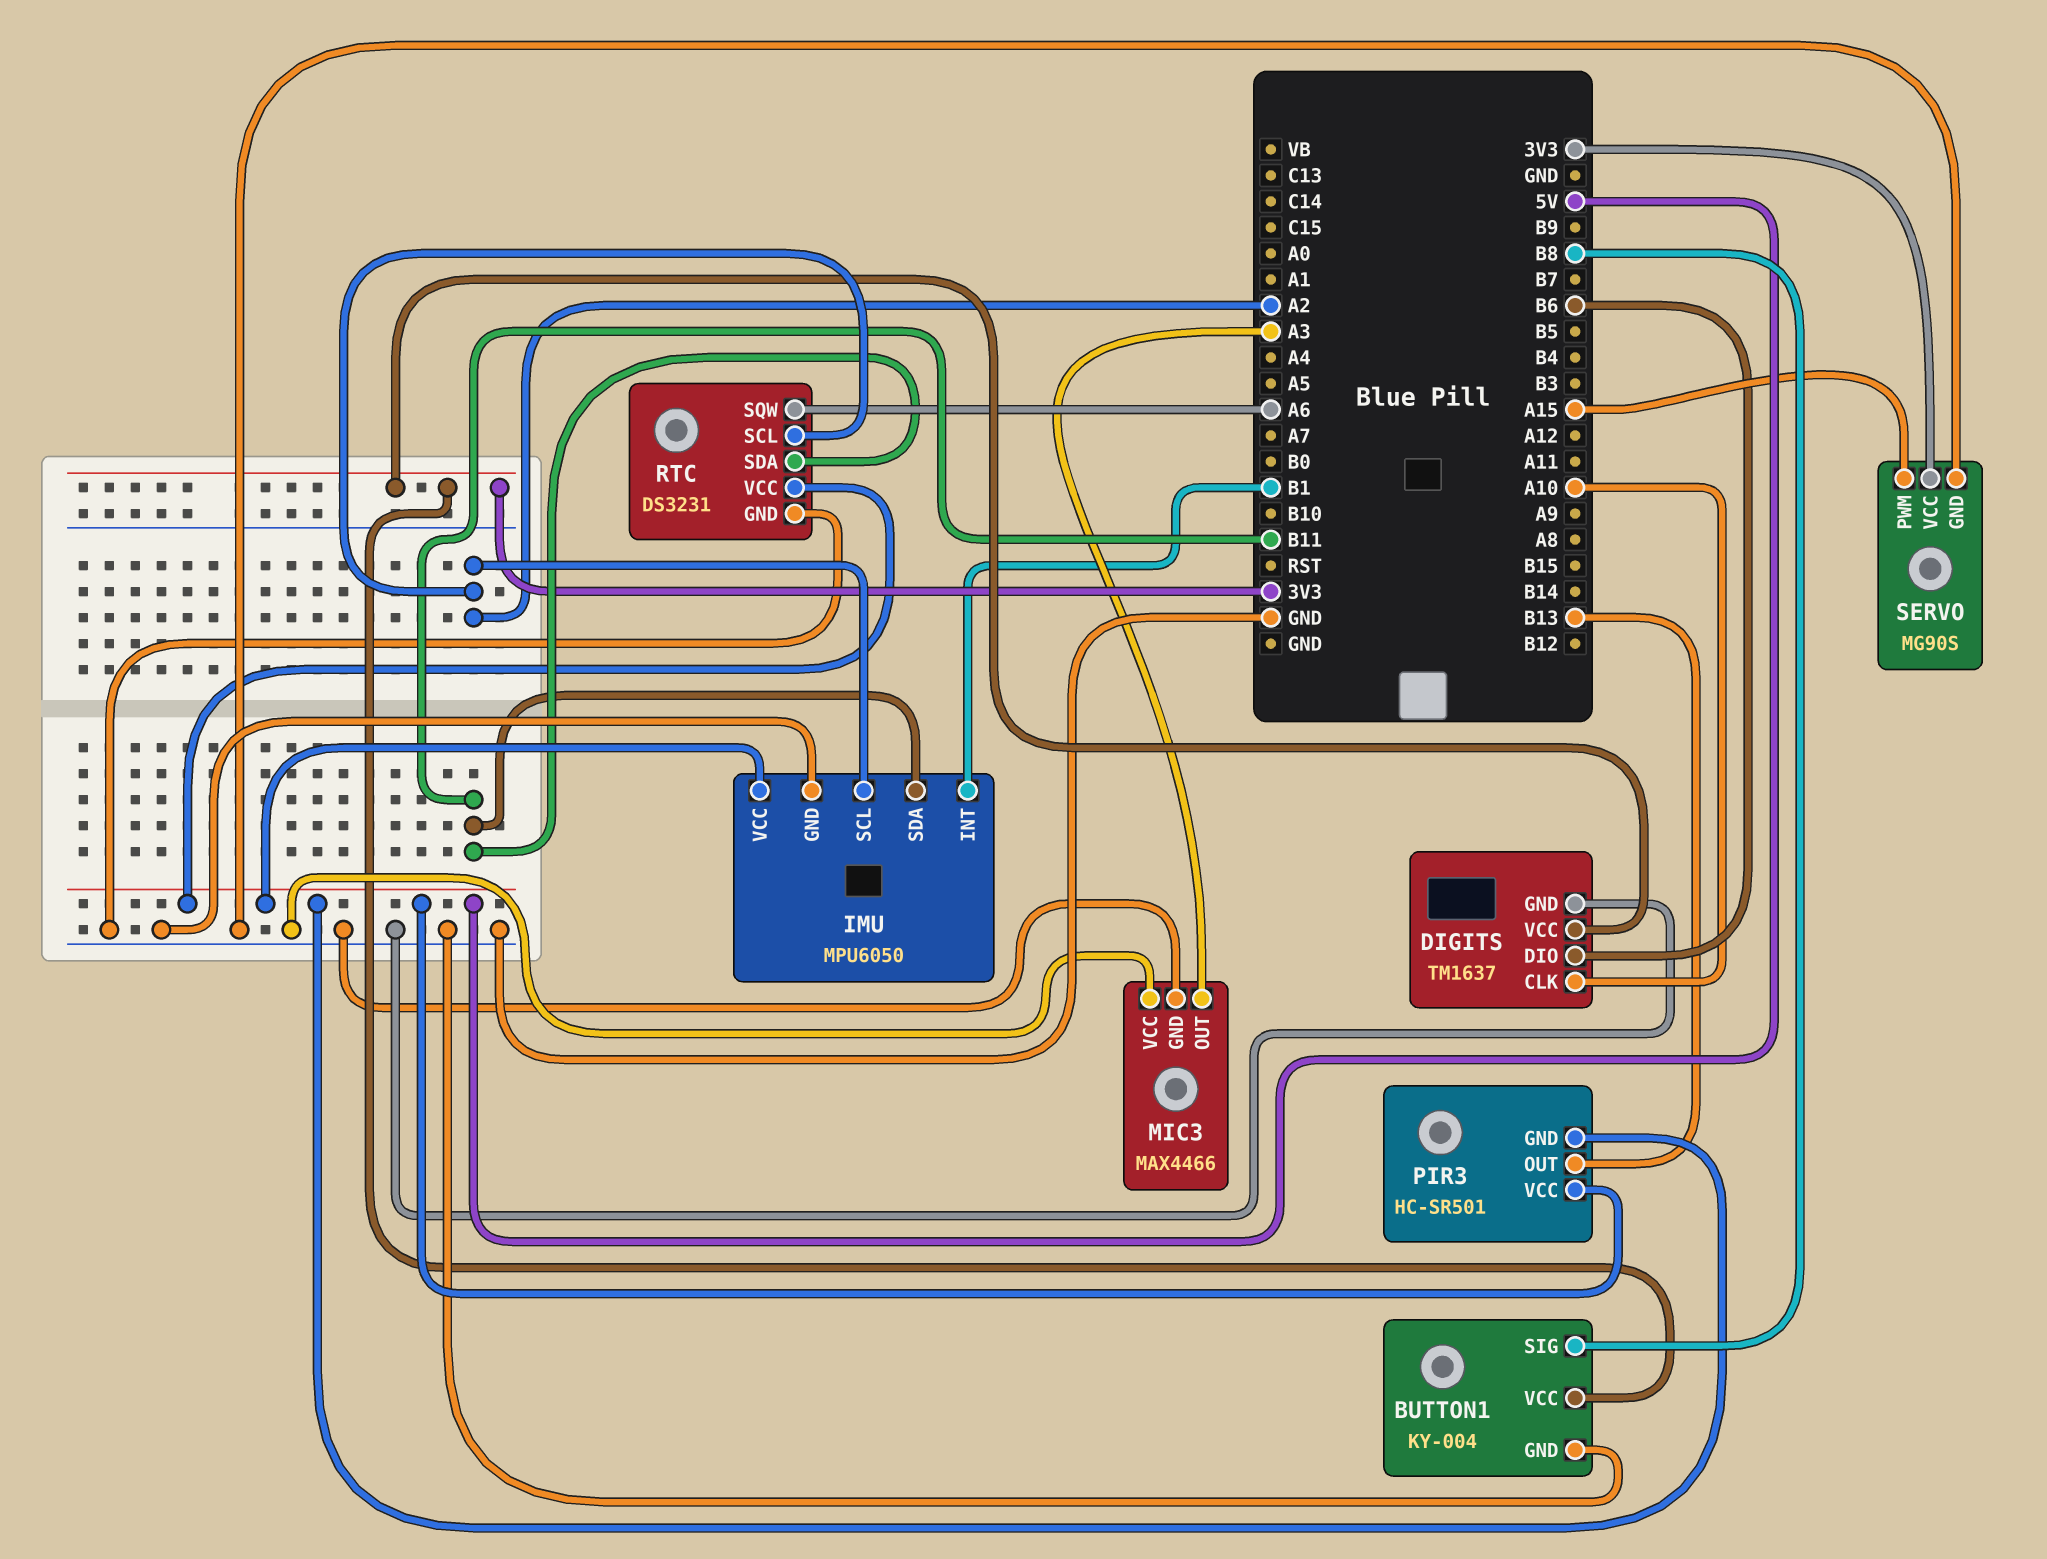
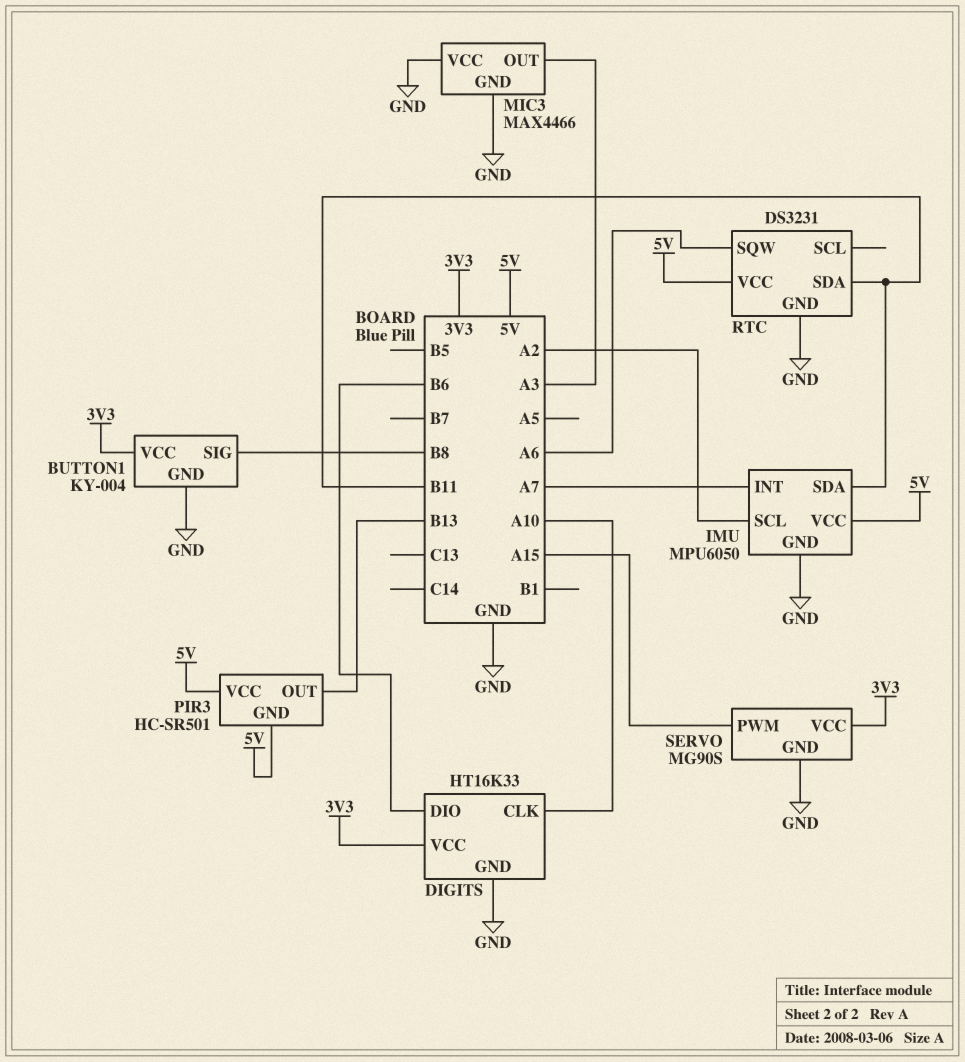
DIGITS: TM1637 -> HT16K33
IMU pin INT: B1 -> A7
RTC pin SCL: A2 -> none

